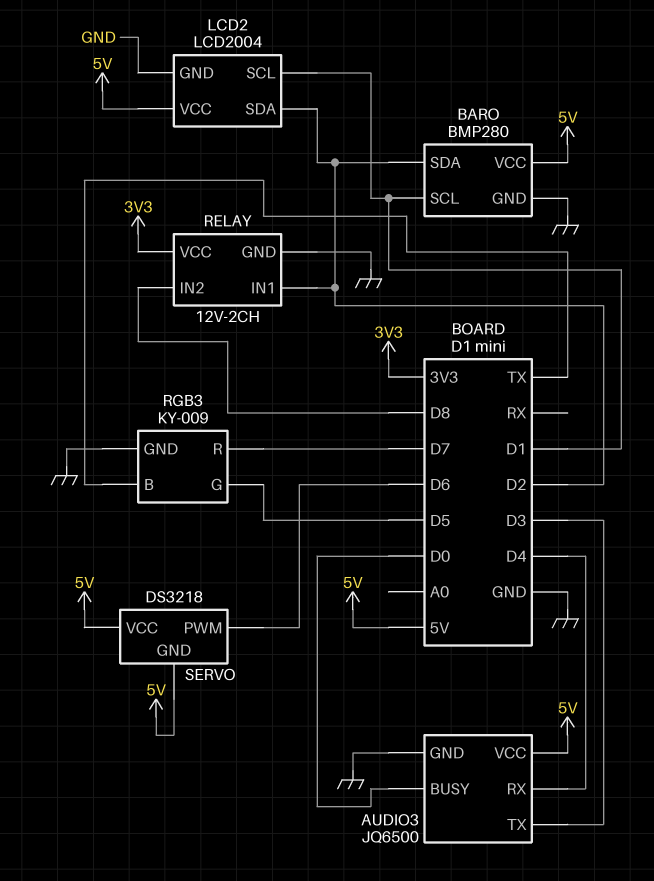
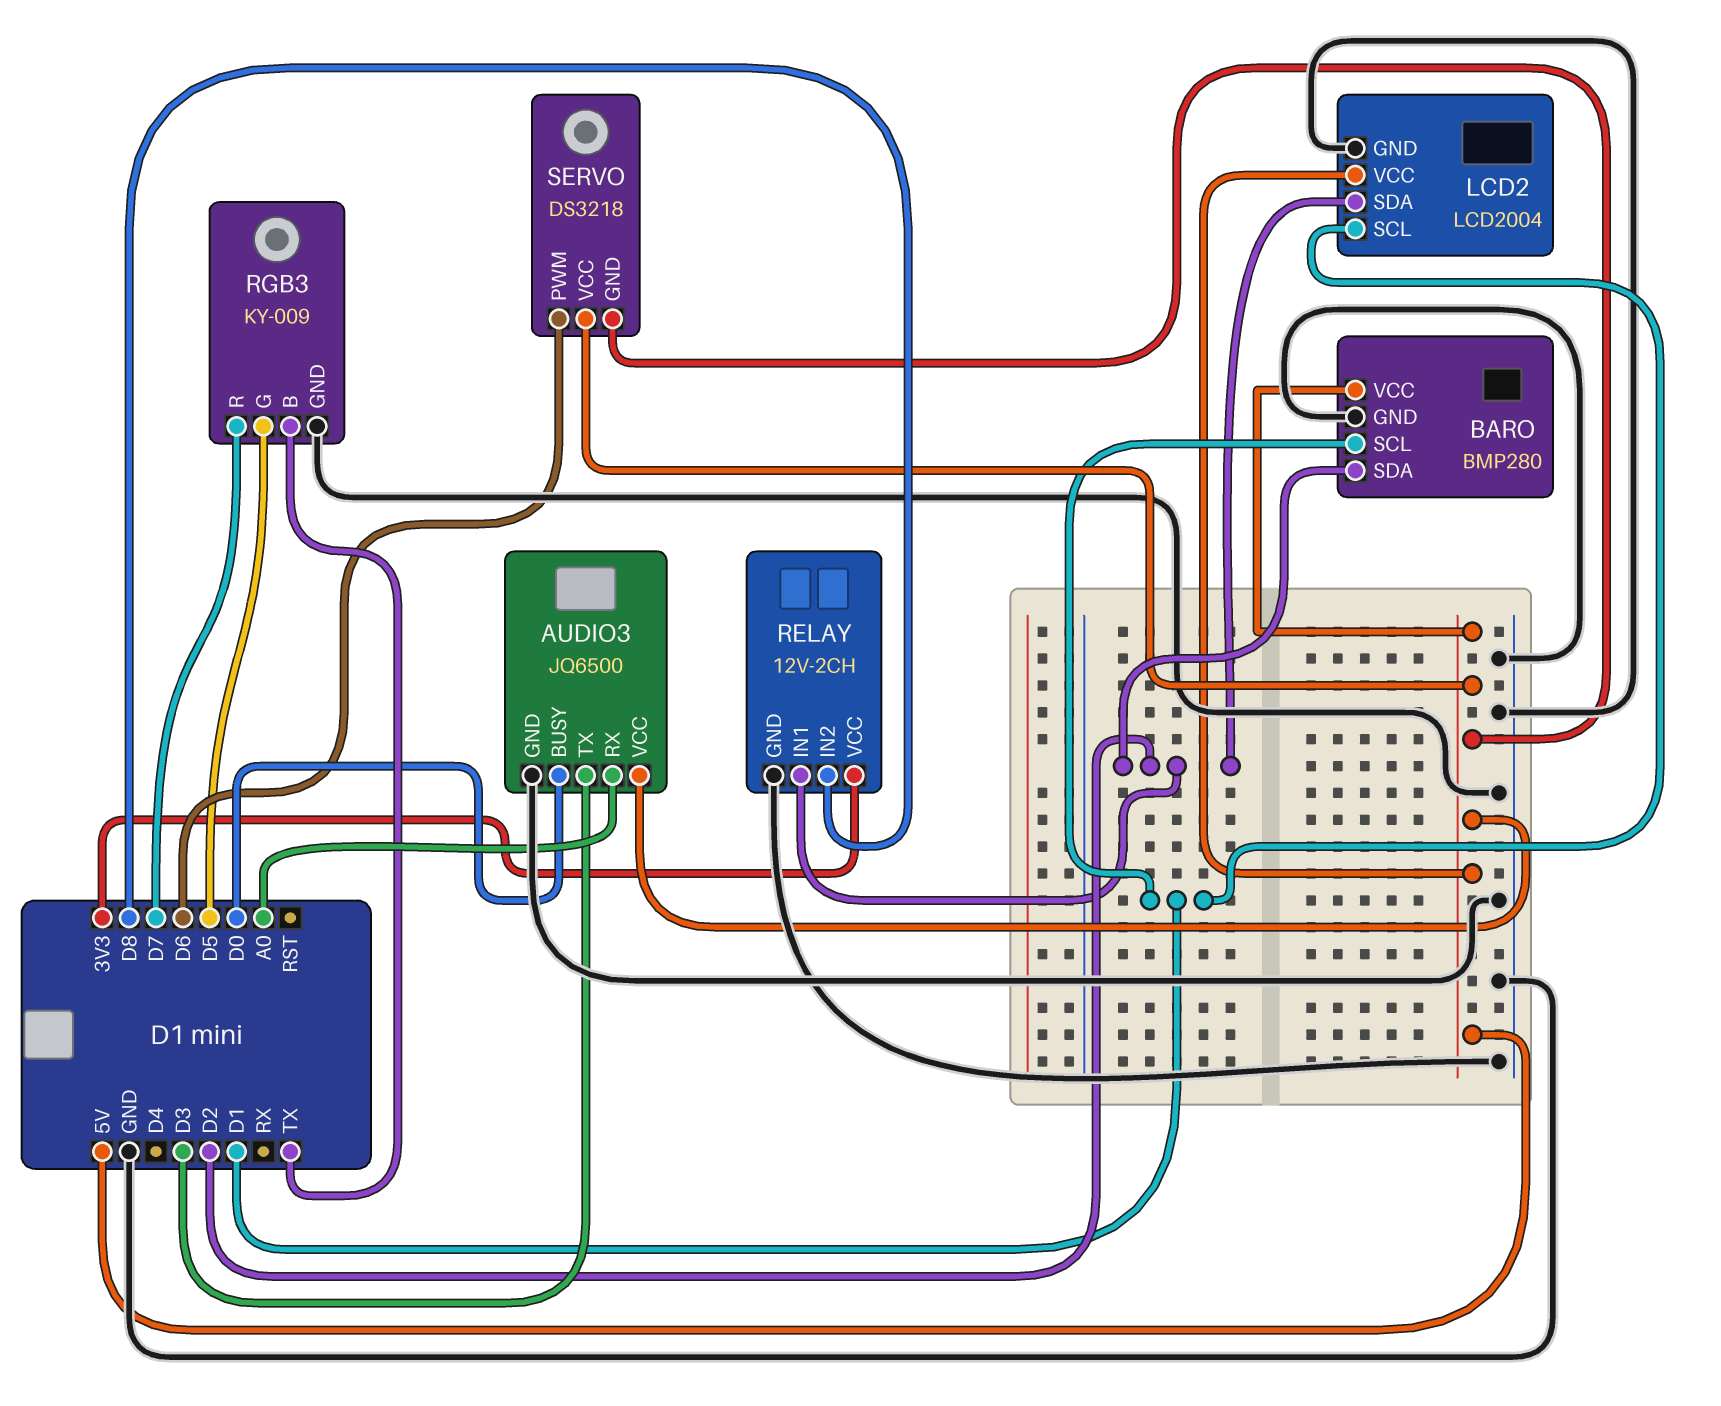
AUDIO3 pin RX: D4 -> A0

